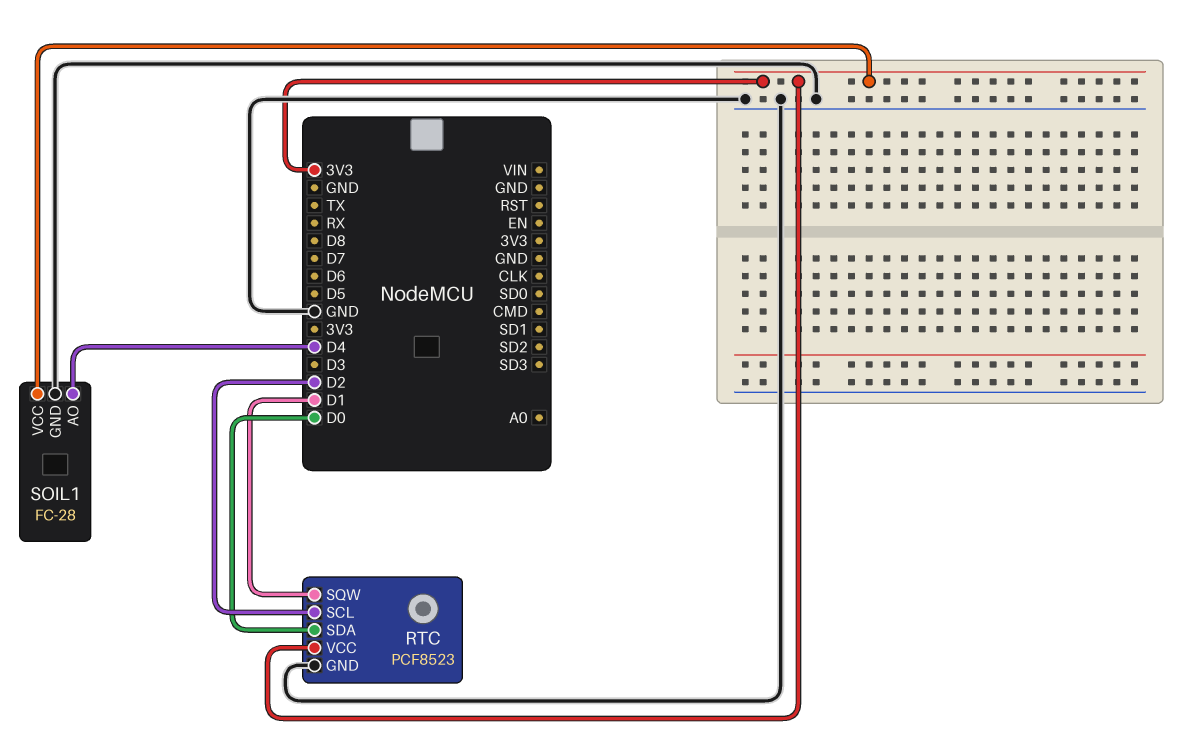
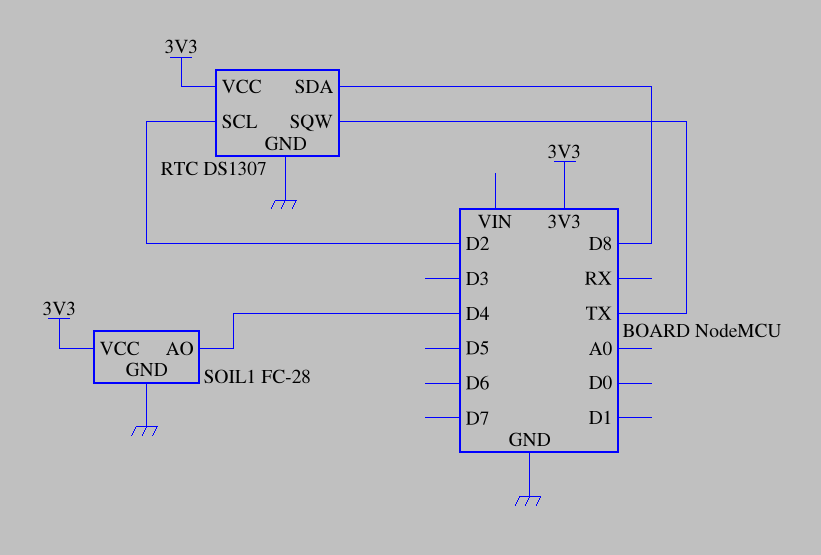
RTC: PCF8523 -> DS1307
RTC pin SDA: D0 -> D8
RTC pin SQW: D1 -> TX

